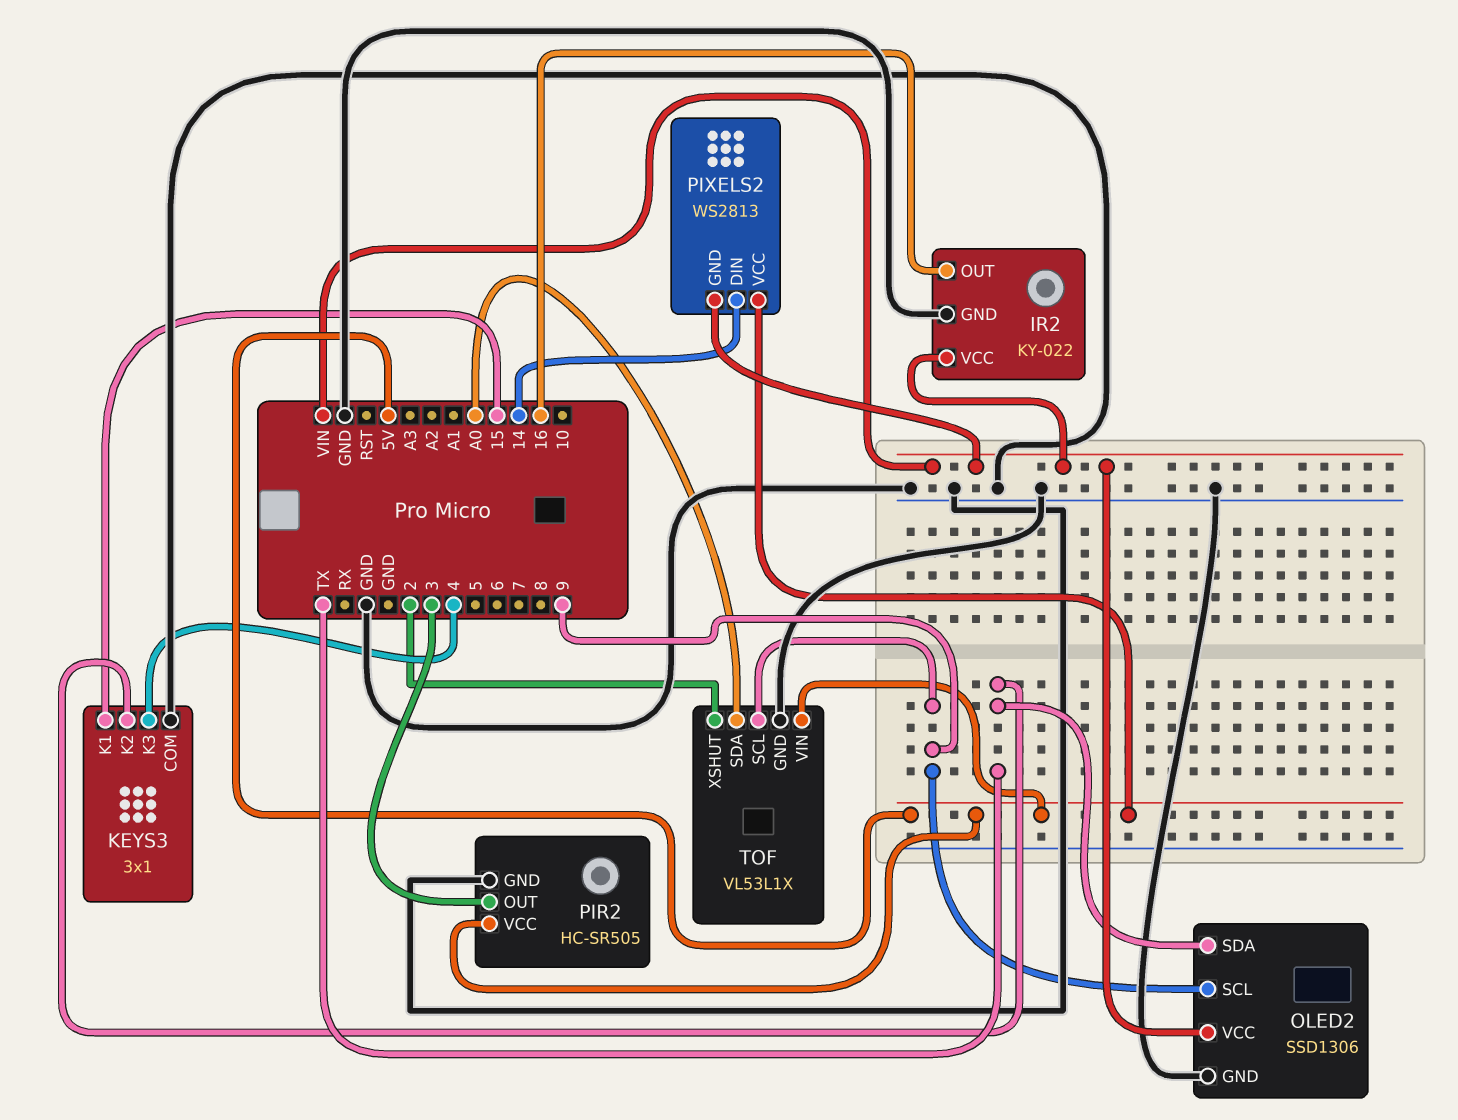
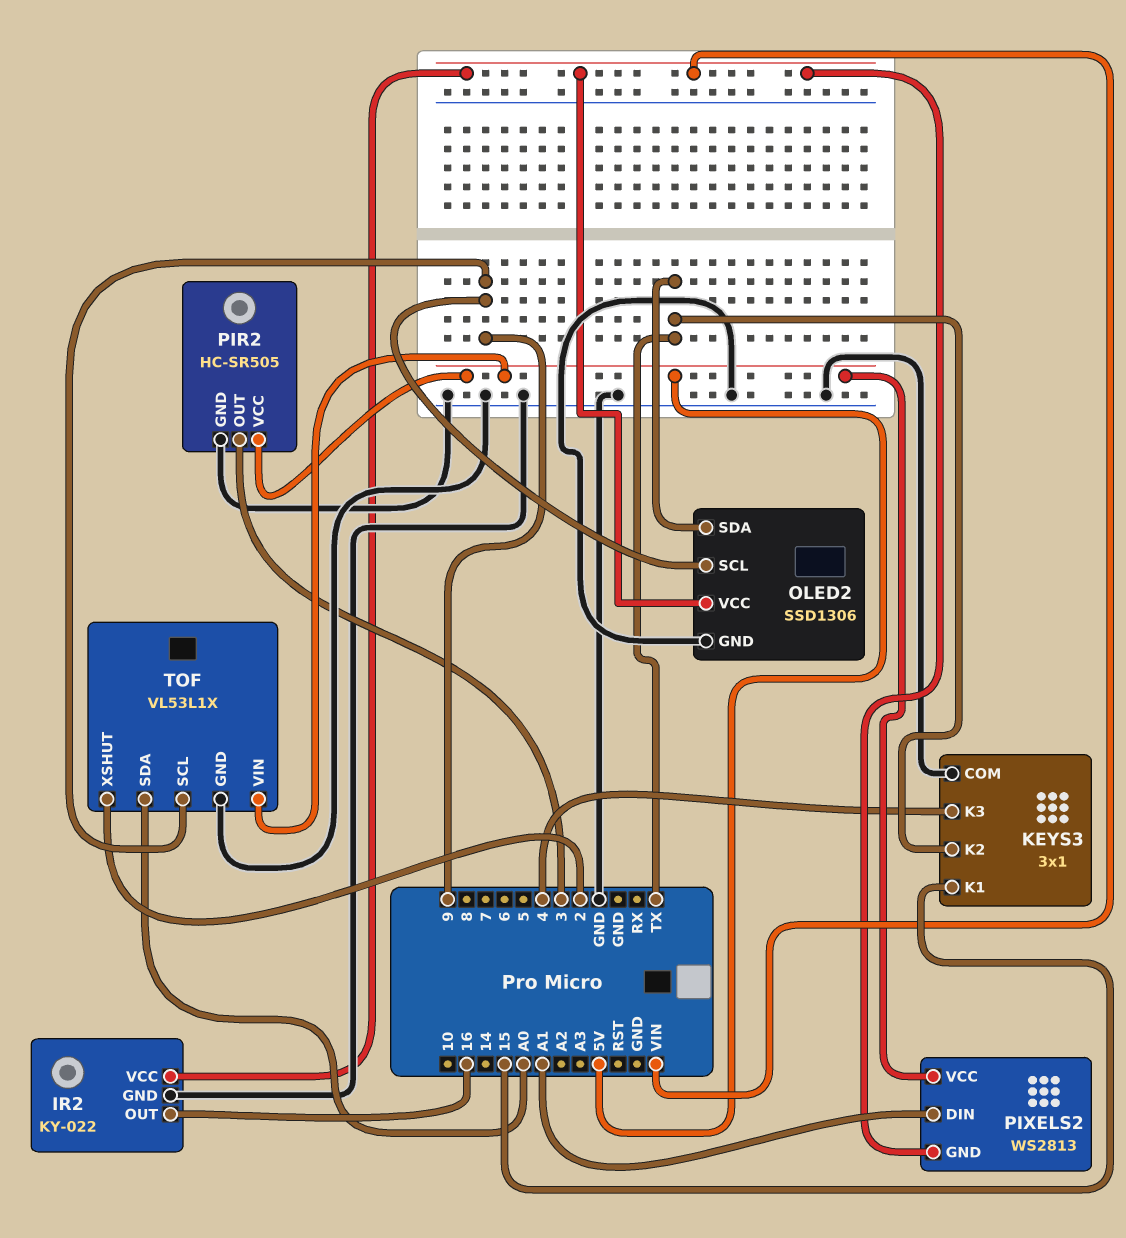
PIXELS2 pin DIN: 14 -> A1

